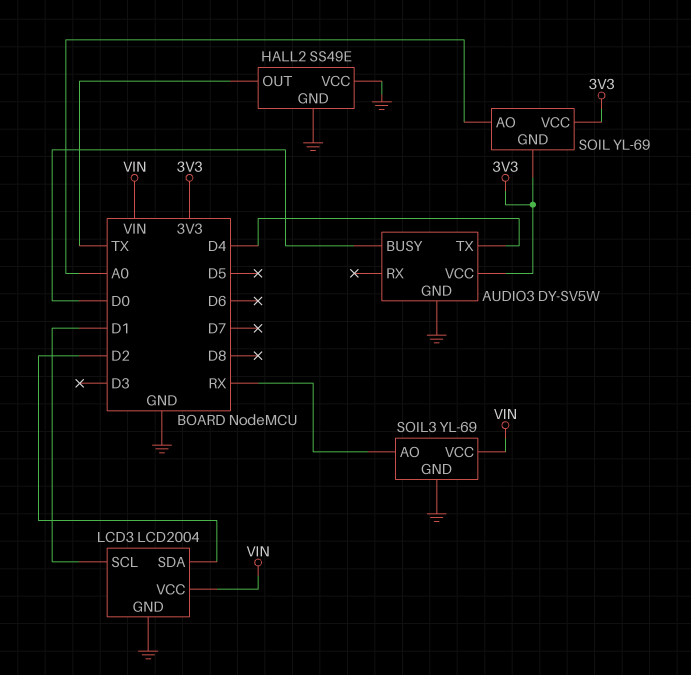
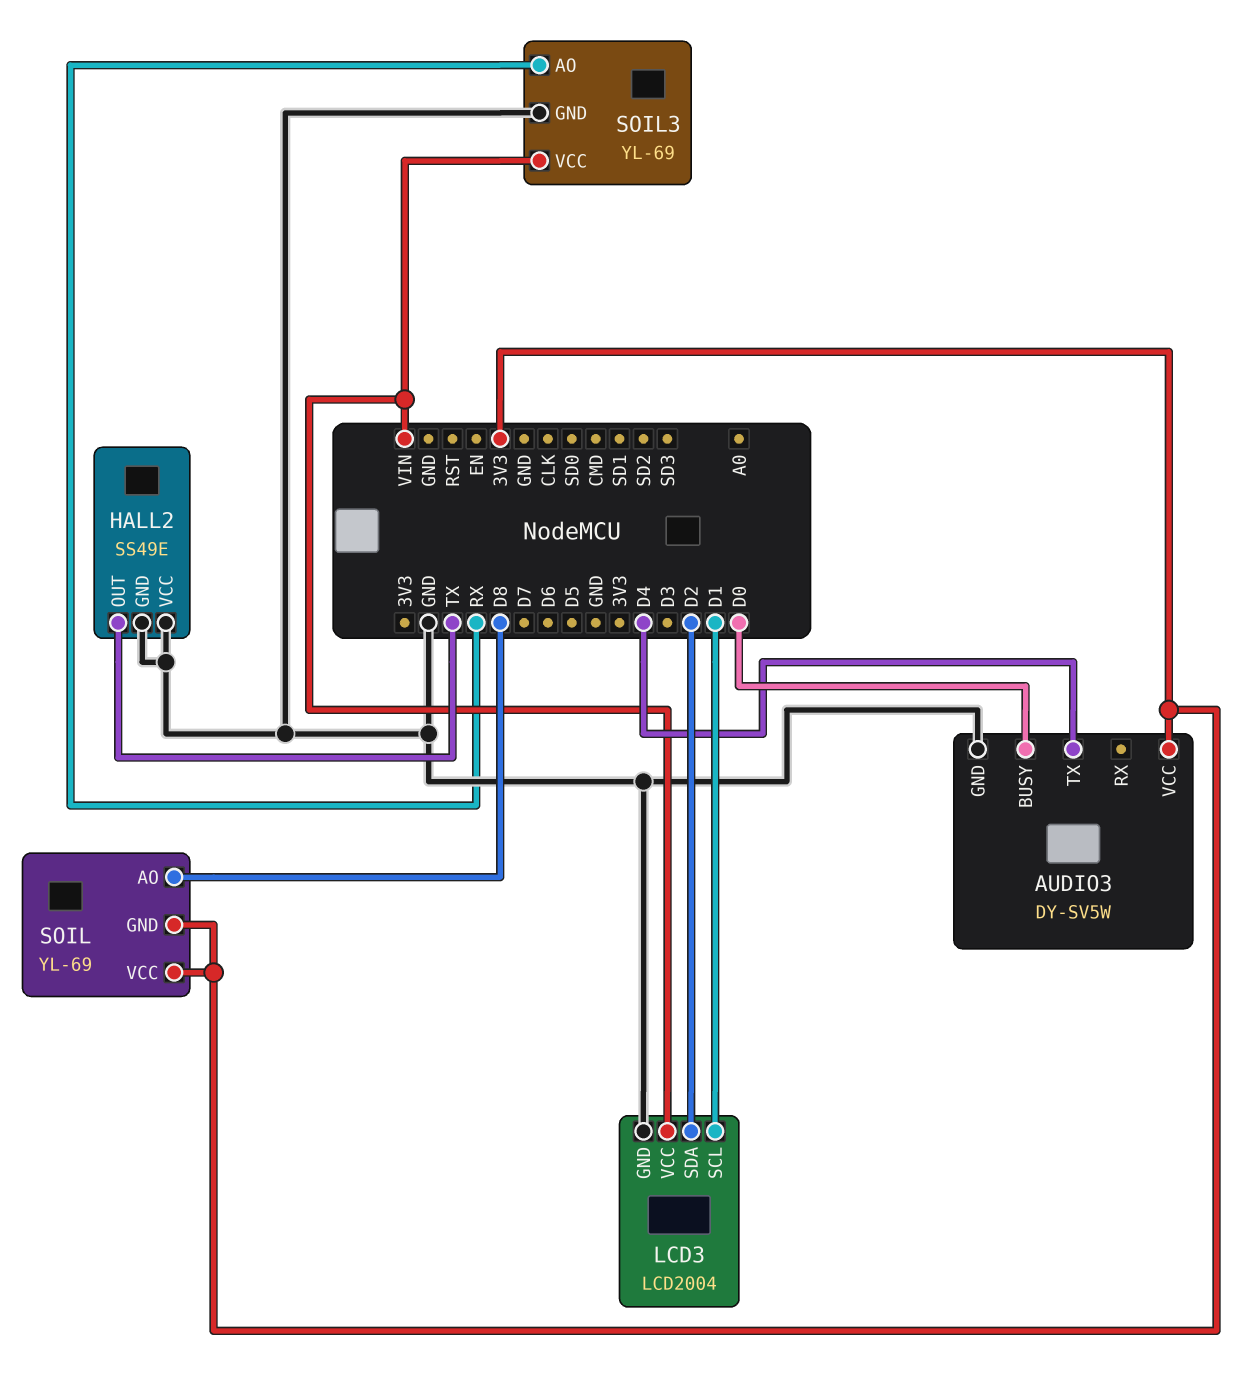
SOIL pin AO: A0 -> D8

